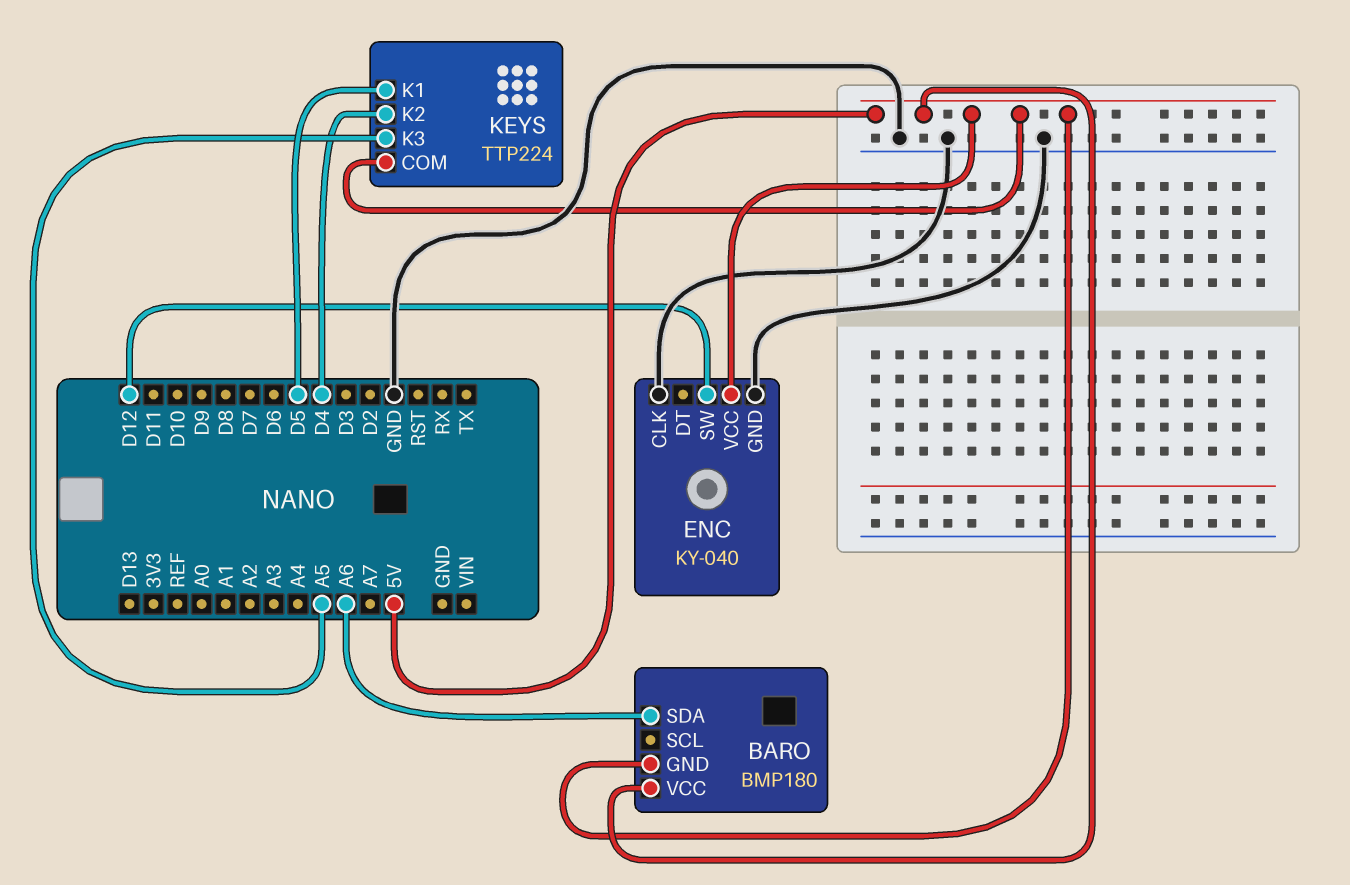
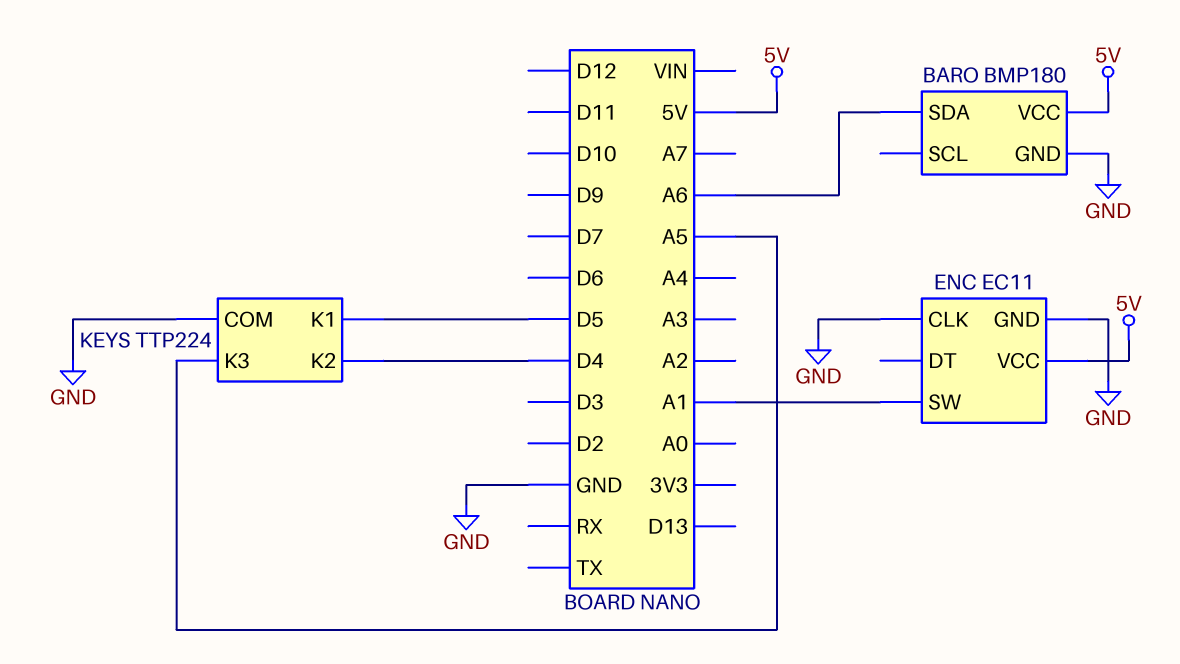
BARO pin GND: 5V -> GND
ENC: KY-040 -> EC11
ENC pin SW: D12 -> A1
KEYS pin COM: 5V -> GND

